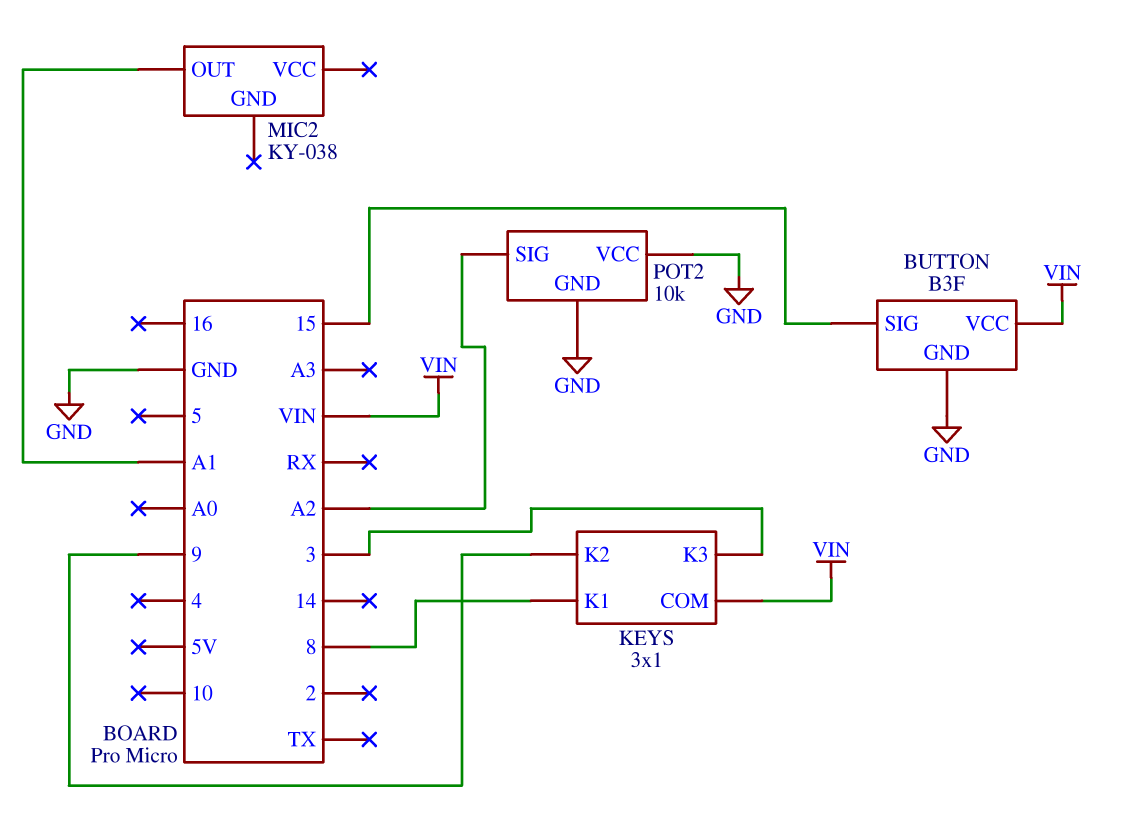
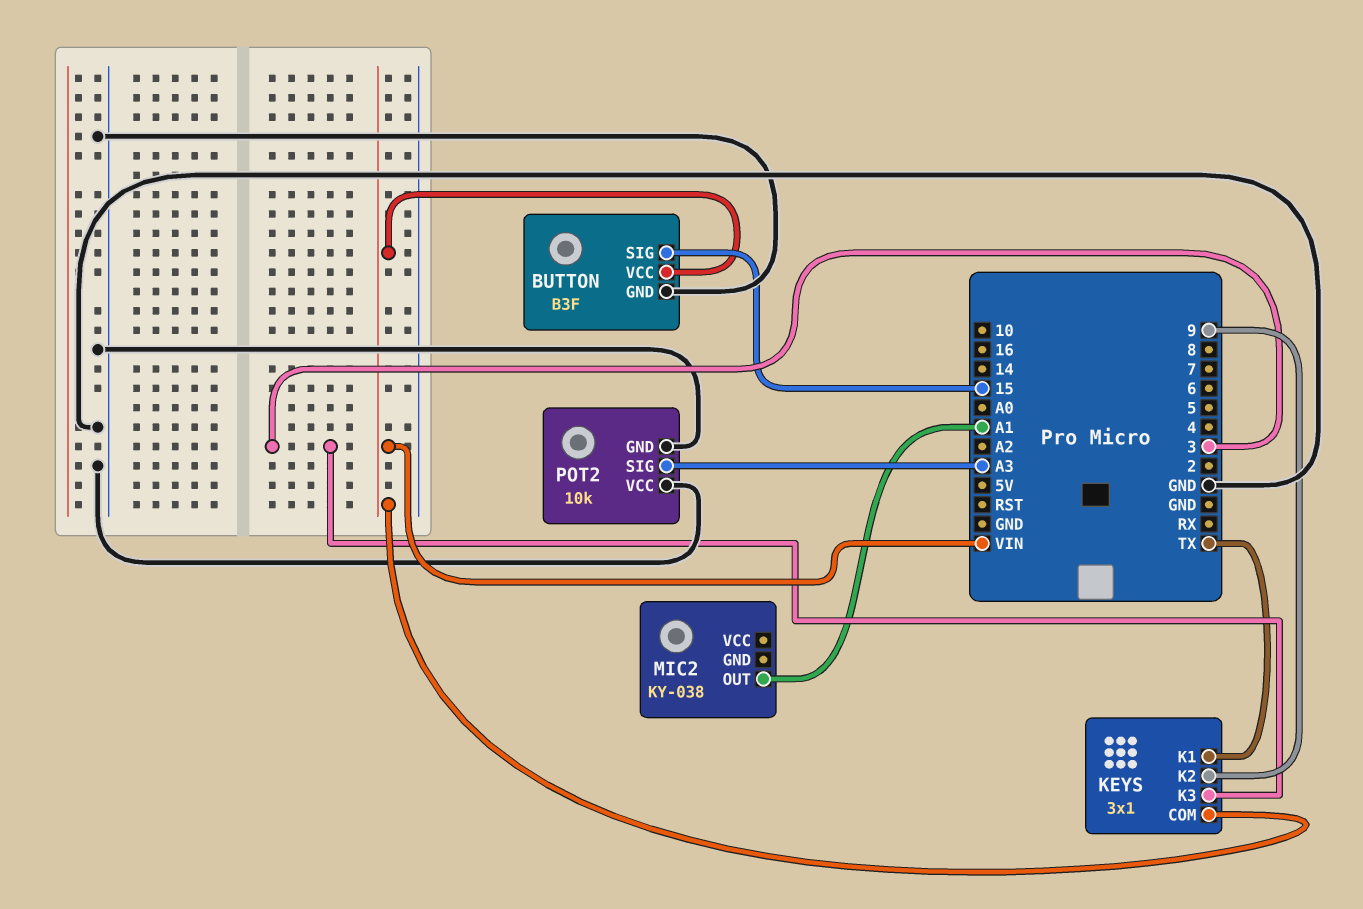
KEYS pin K1: 8 -> TX
POT2 pin SIG: A2 -> A3

